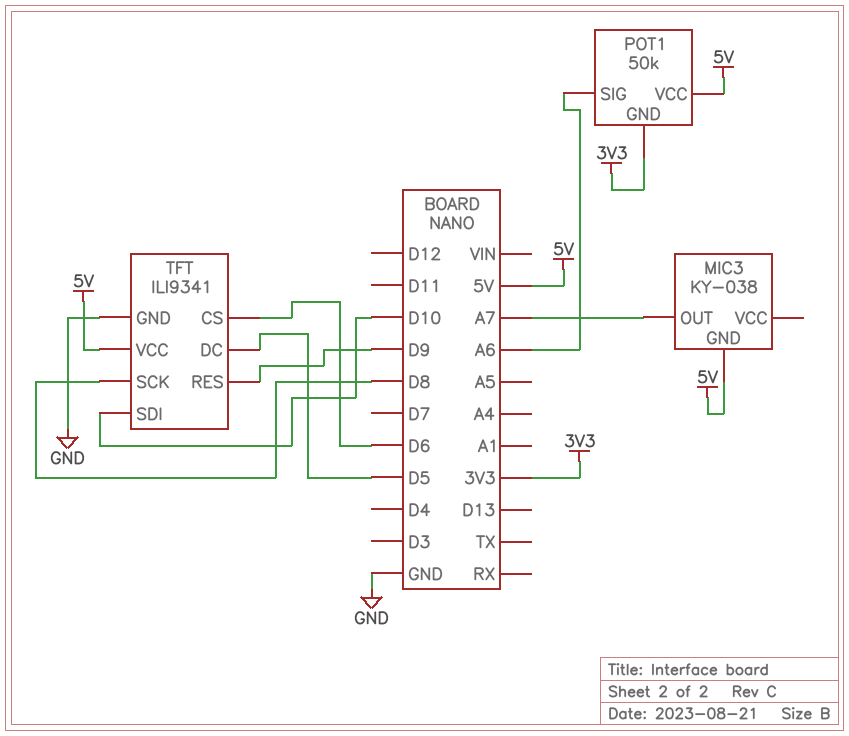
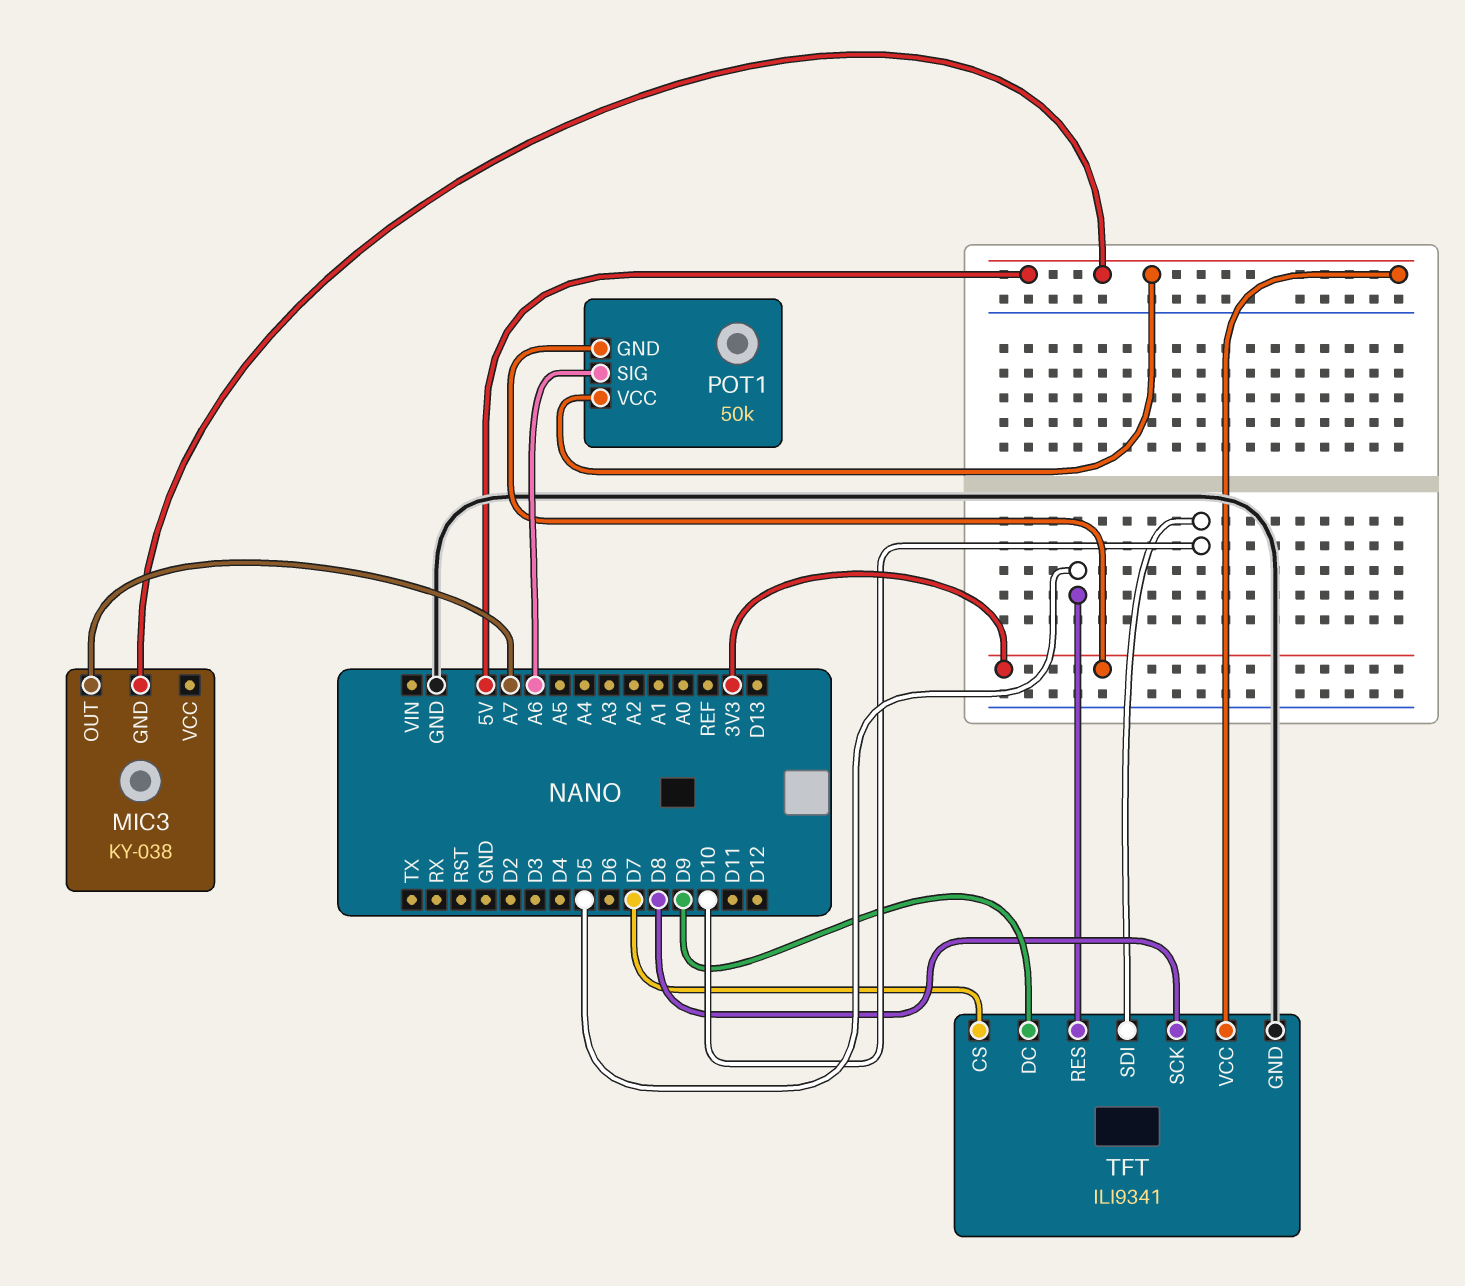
TFT pin CS: D6 -> D7
TFT pin DC: D5 -> D9
TFT pin RES: D9 -> D5

